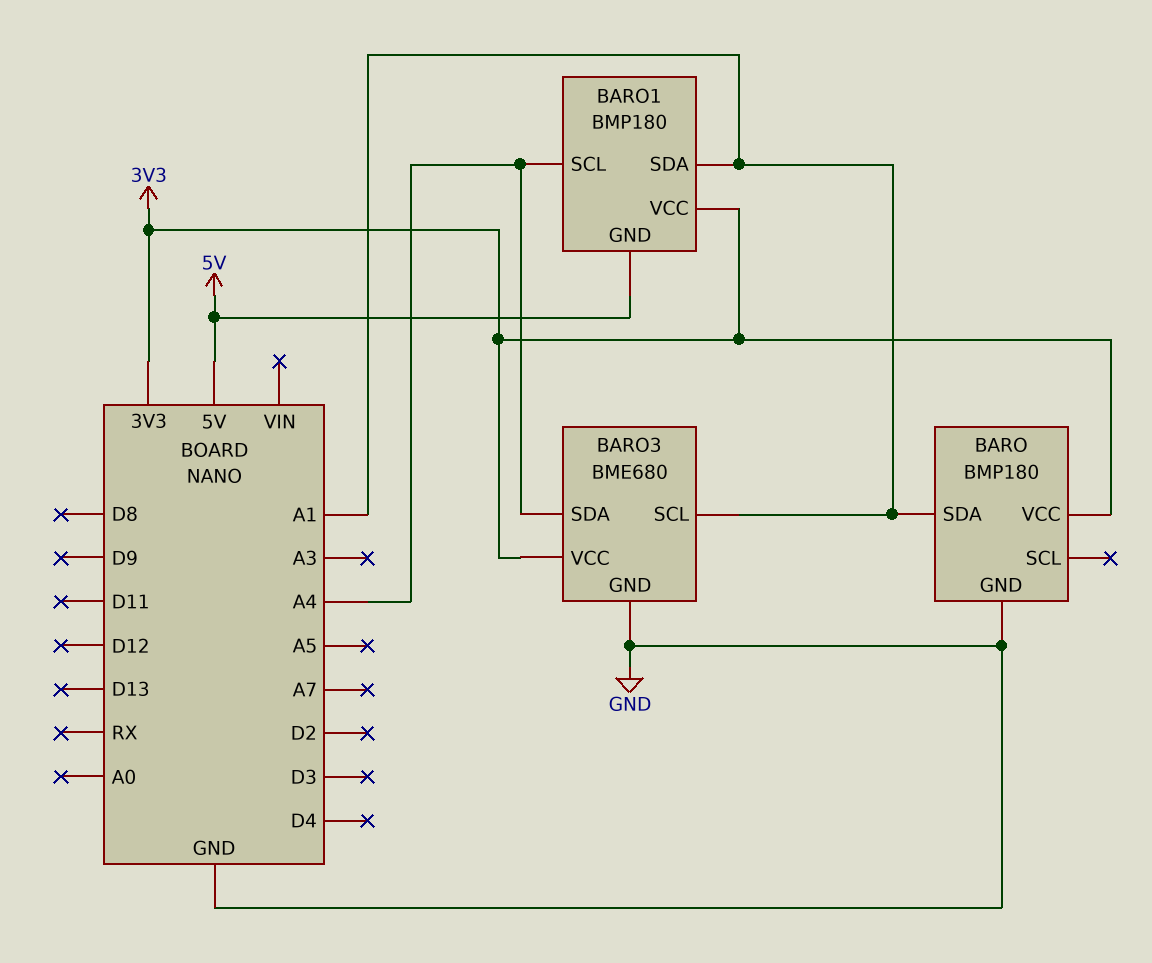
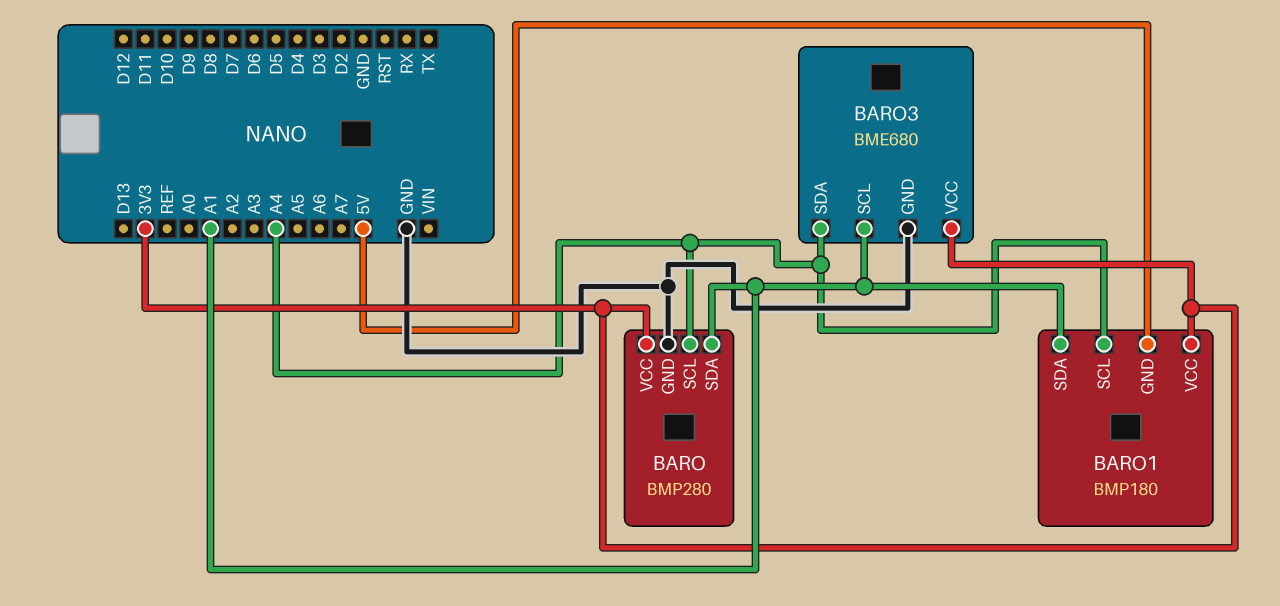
BARO: BMP180 -> BMP280
BARO pin SCL: none -> A4

